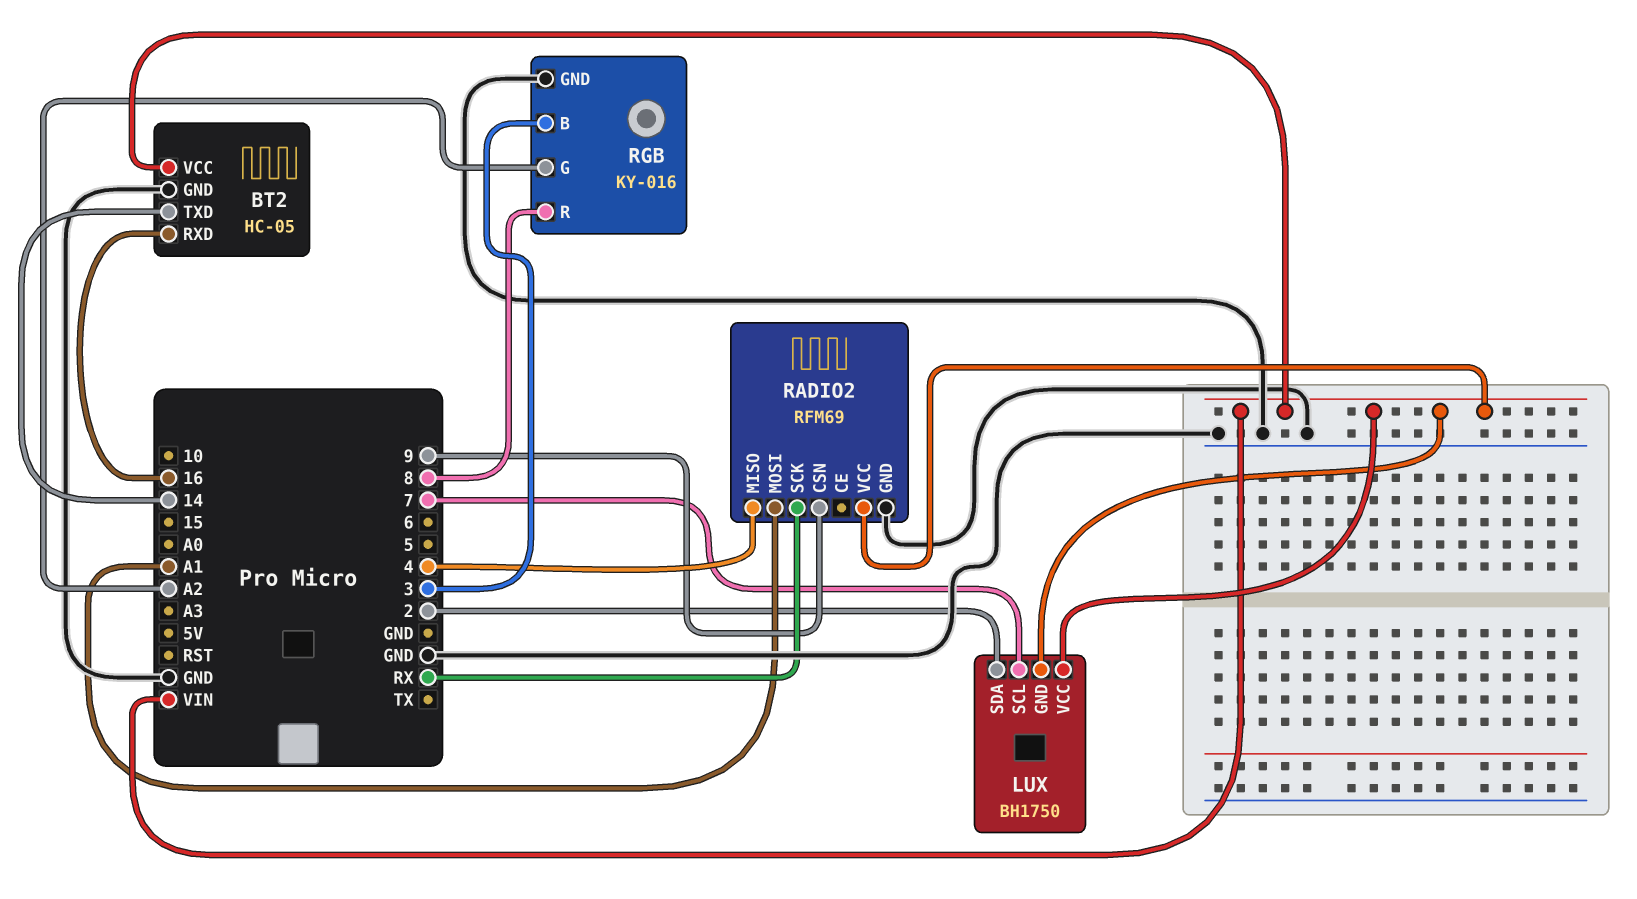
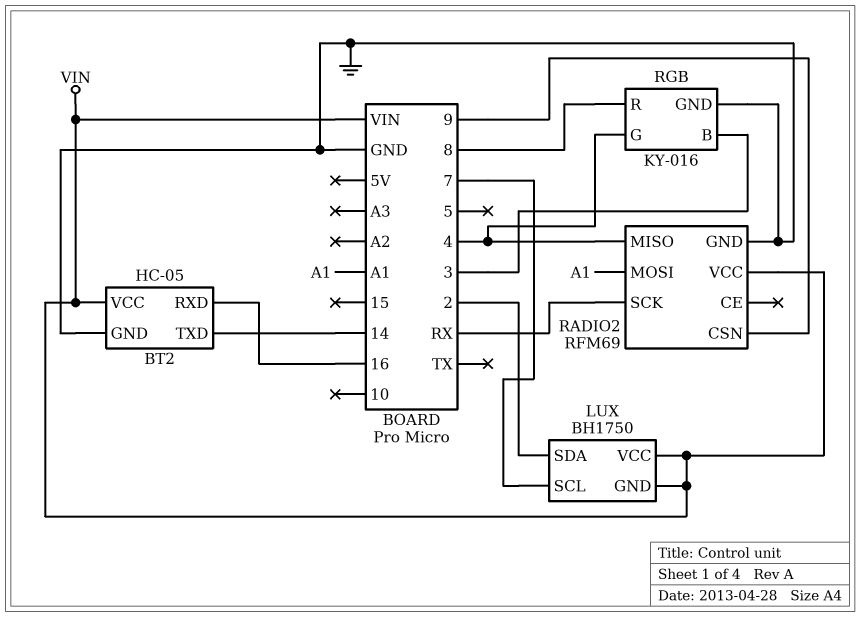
RGB pin G: A2 -> 4

